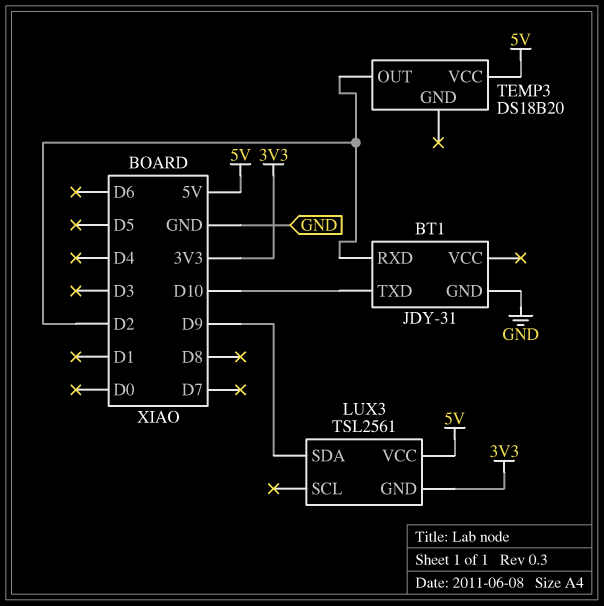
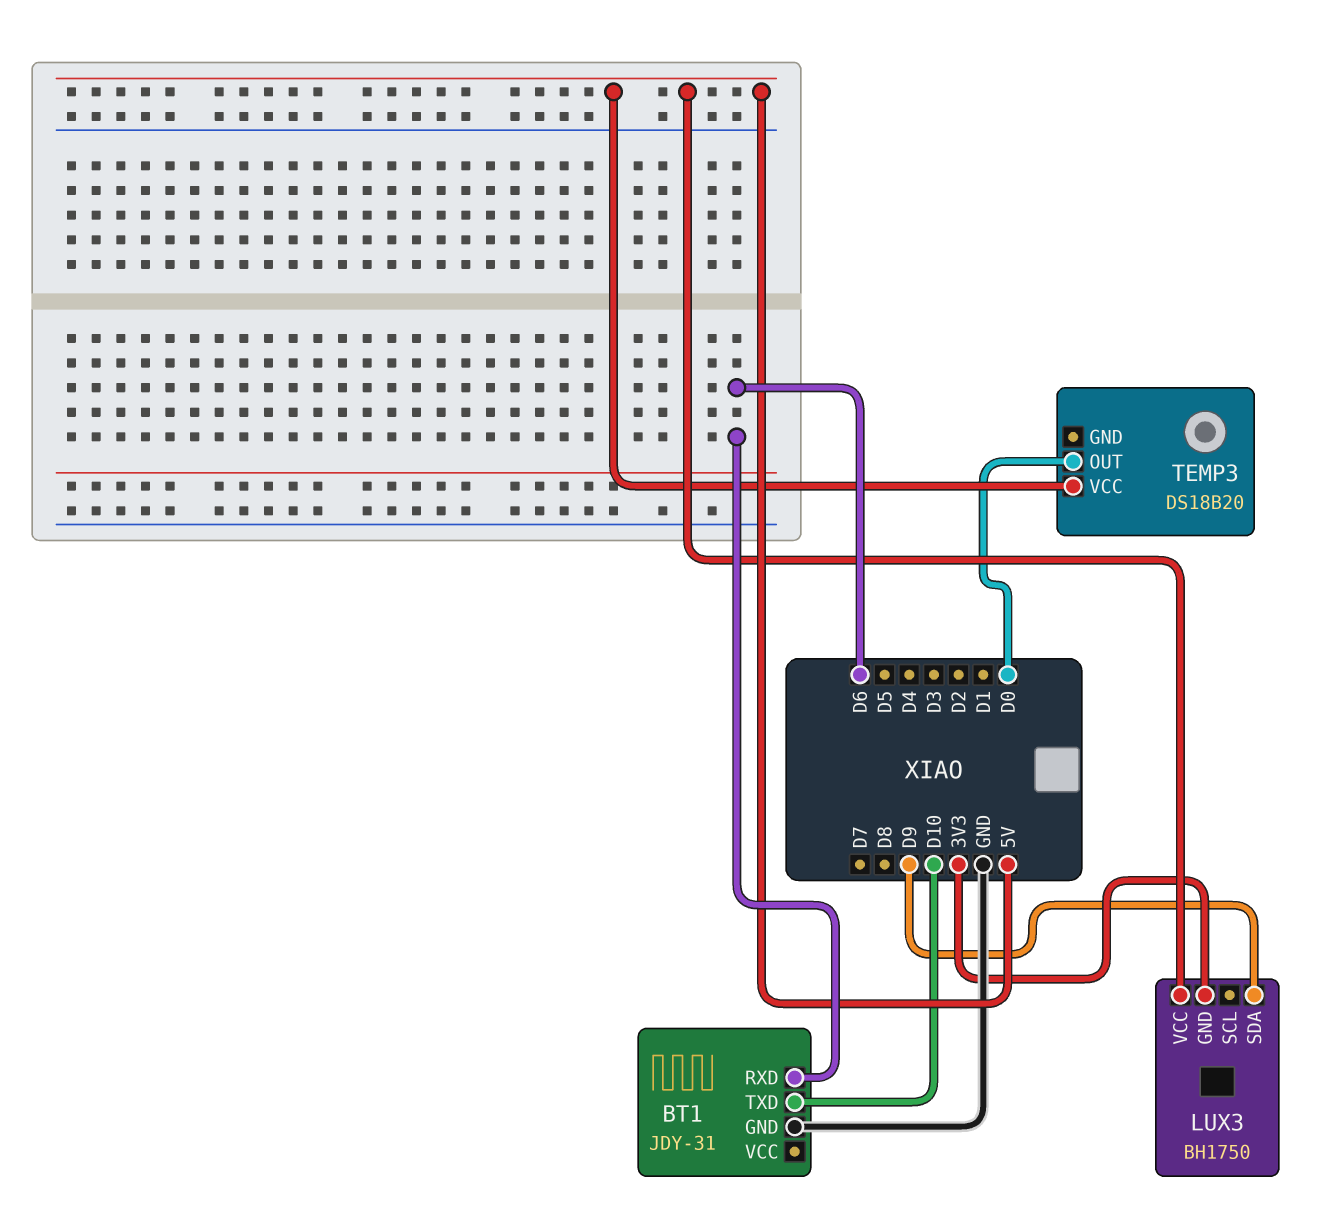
BT1 pin RXD: D2 -> D6
LUX3: TSL2561 -> BH1750
TEMP3 pin OUT: D2 -> D0

